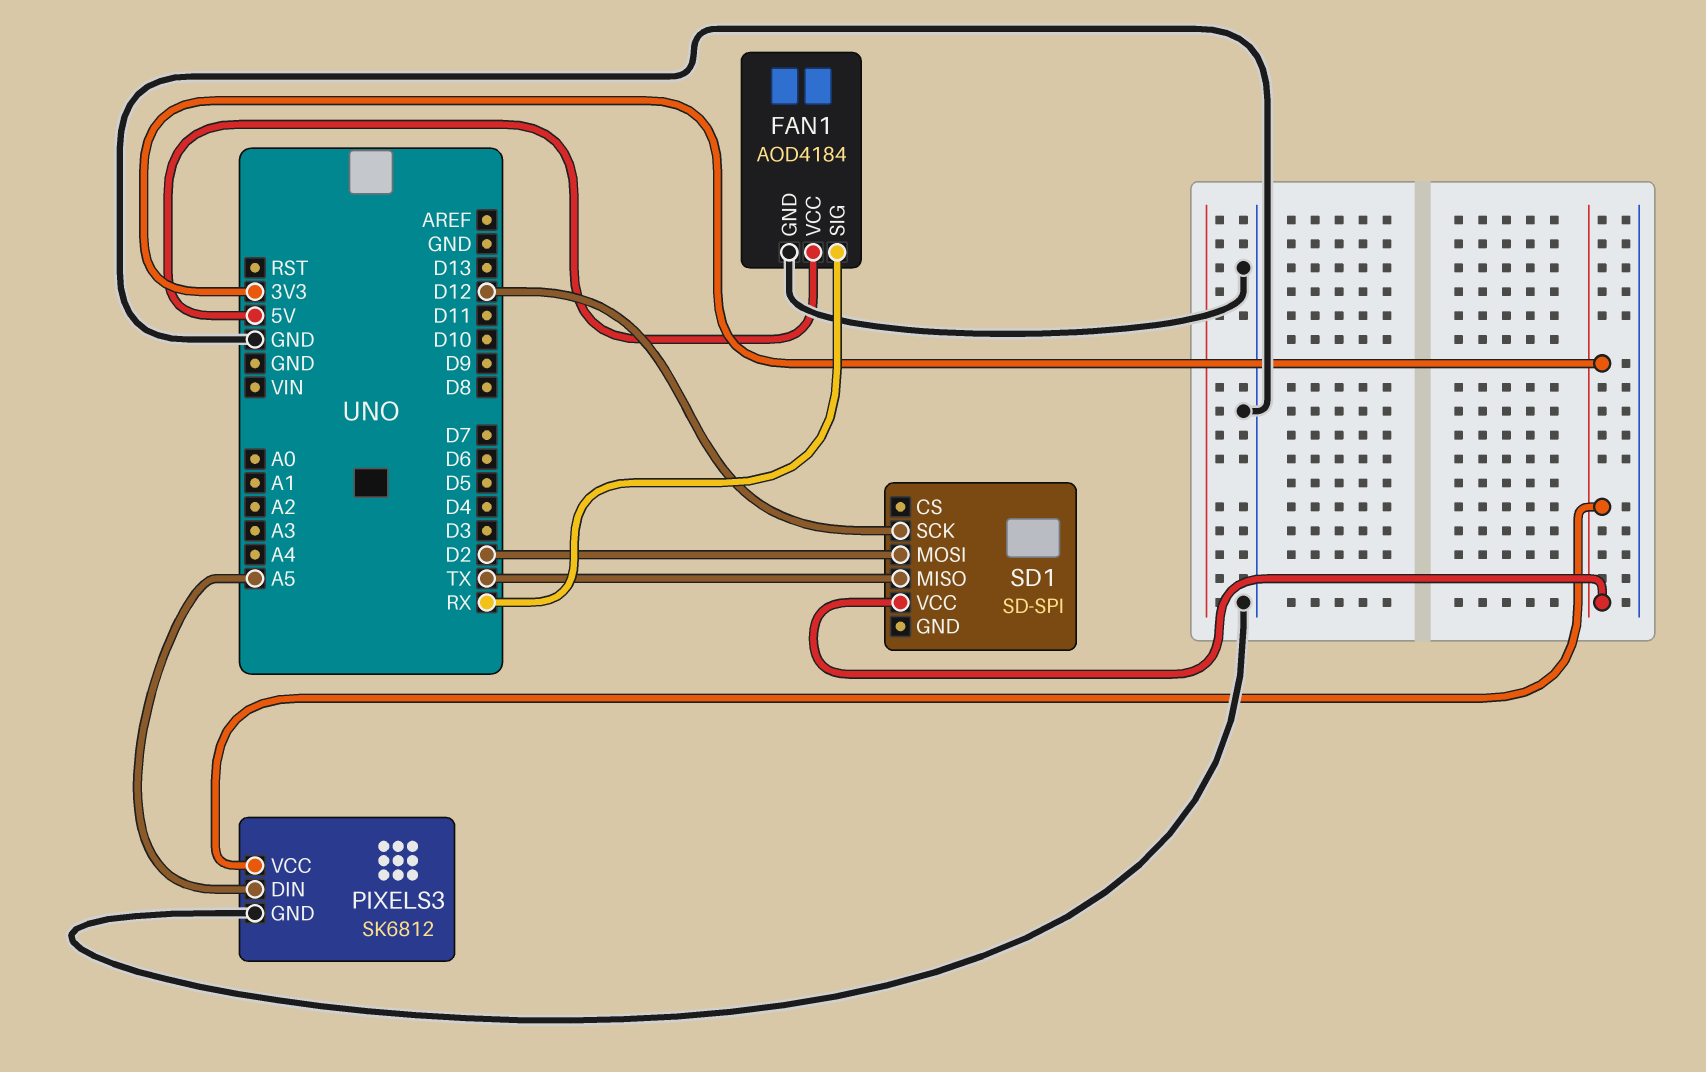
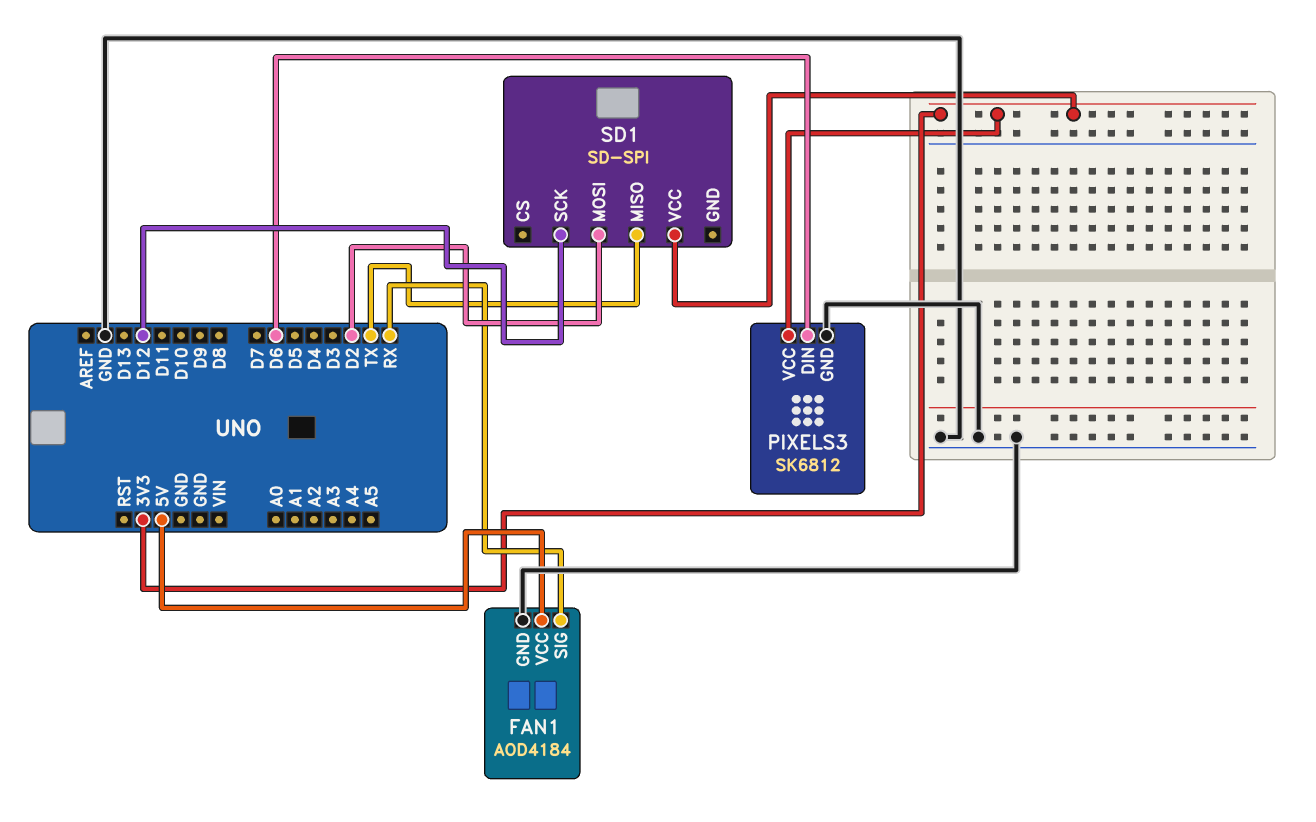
PIXELS3 pin DIN: A5 -> D6

